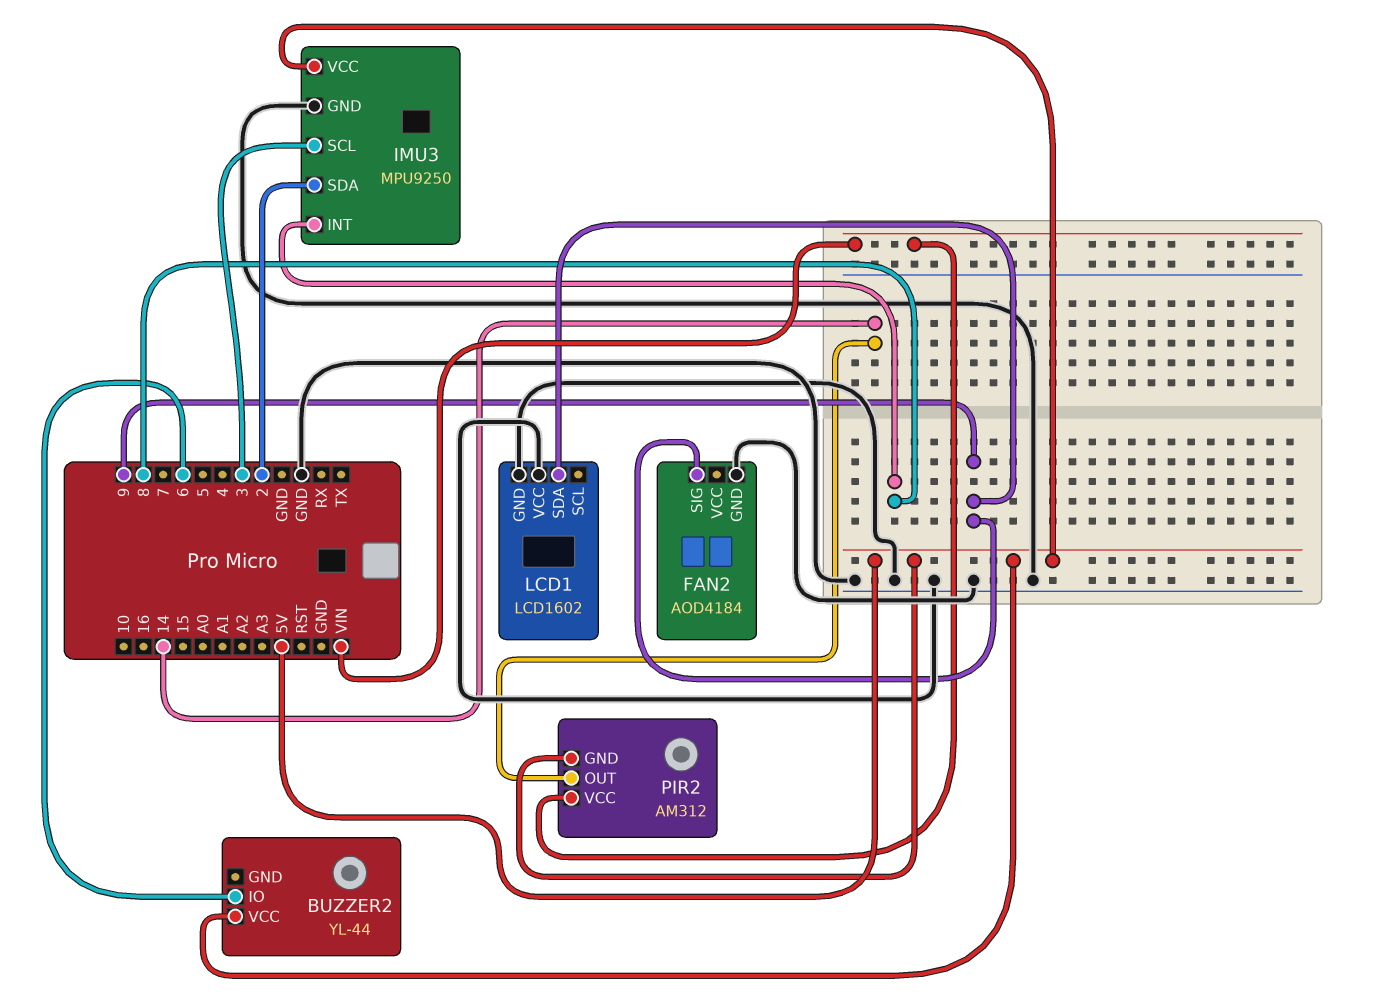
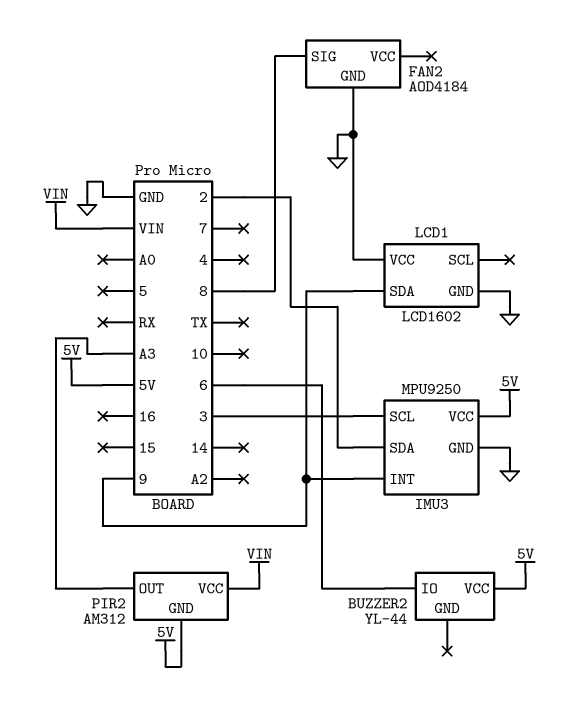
FAN2 pin SIG: 9 -> 8
IMU3 pin INT: 8 -> 9
PIR2 pin OUT: 14 -> A3

